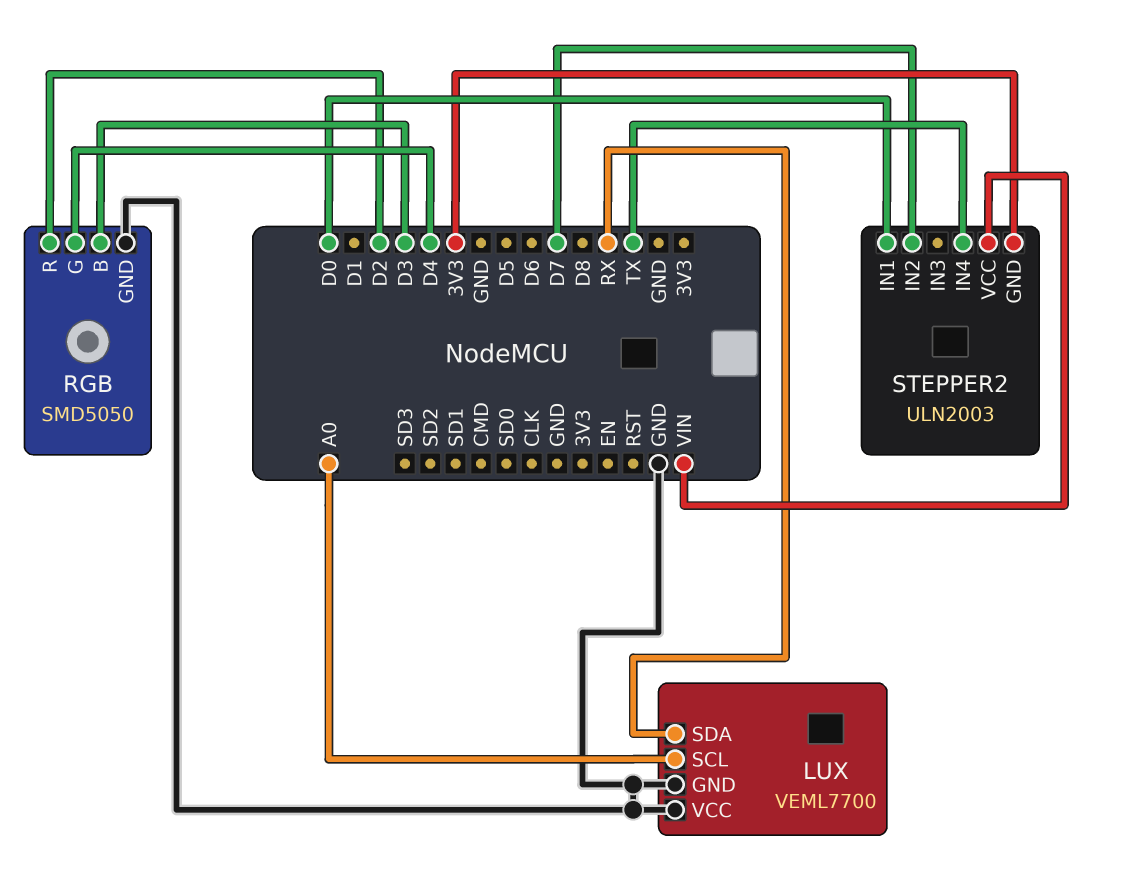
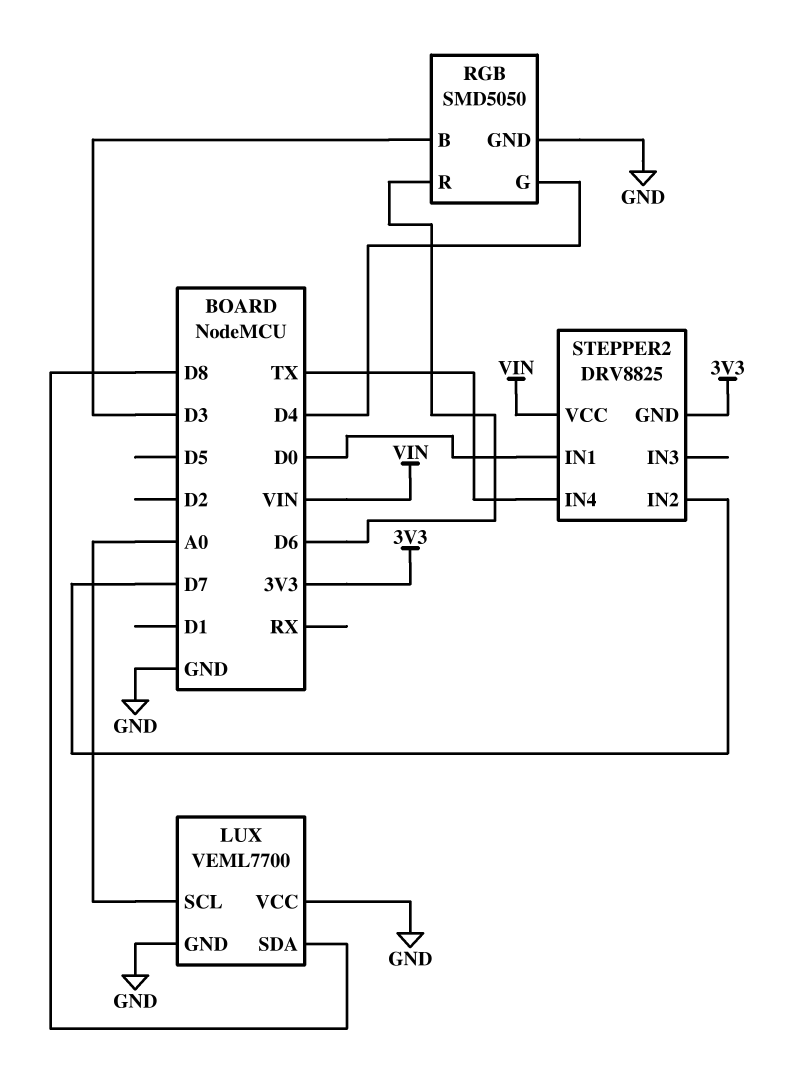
LUX pin SDA: RX -> D8
RGB pin R: D2 -> D6
STEPPER2: ULN2003 -> DRV8825

